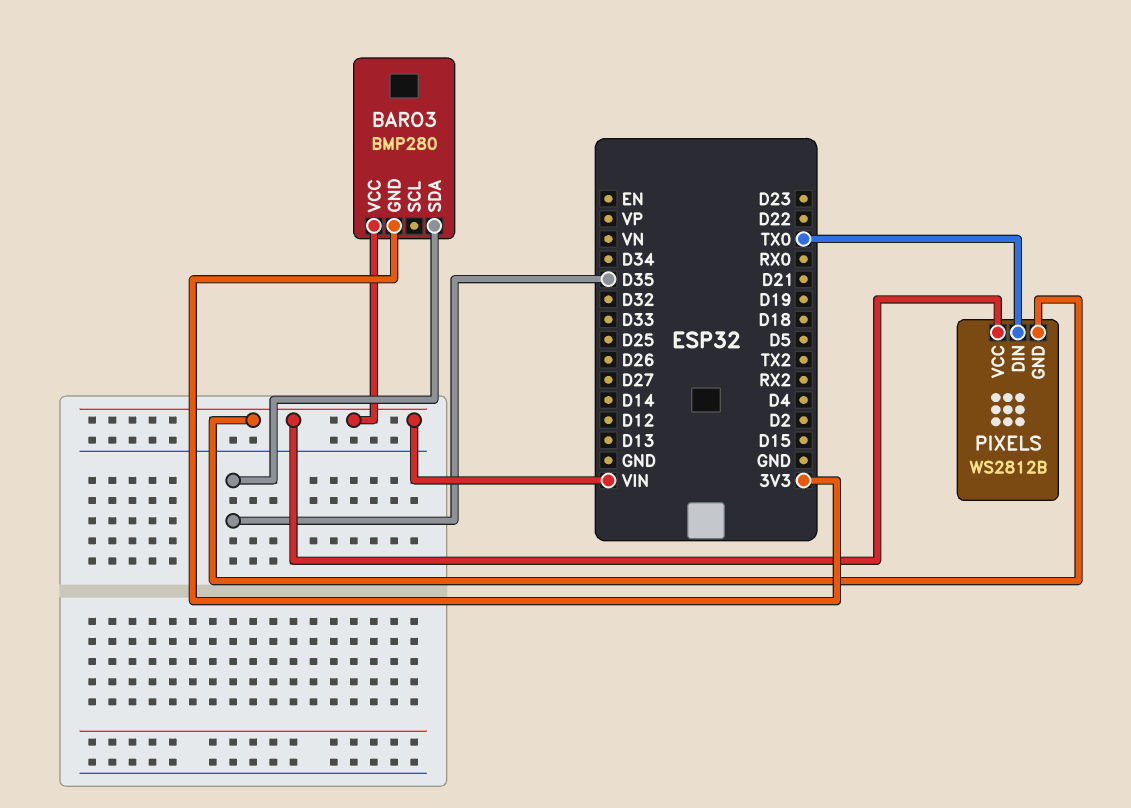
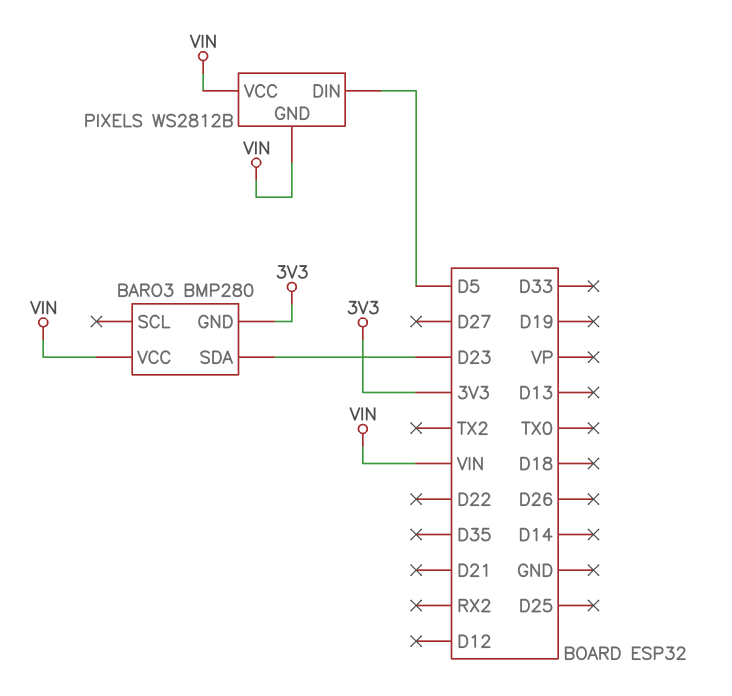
BARO3 pin SDA: D35 -> D23
PIXELS pin DIN: TX0 -> D5

